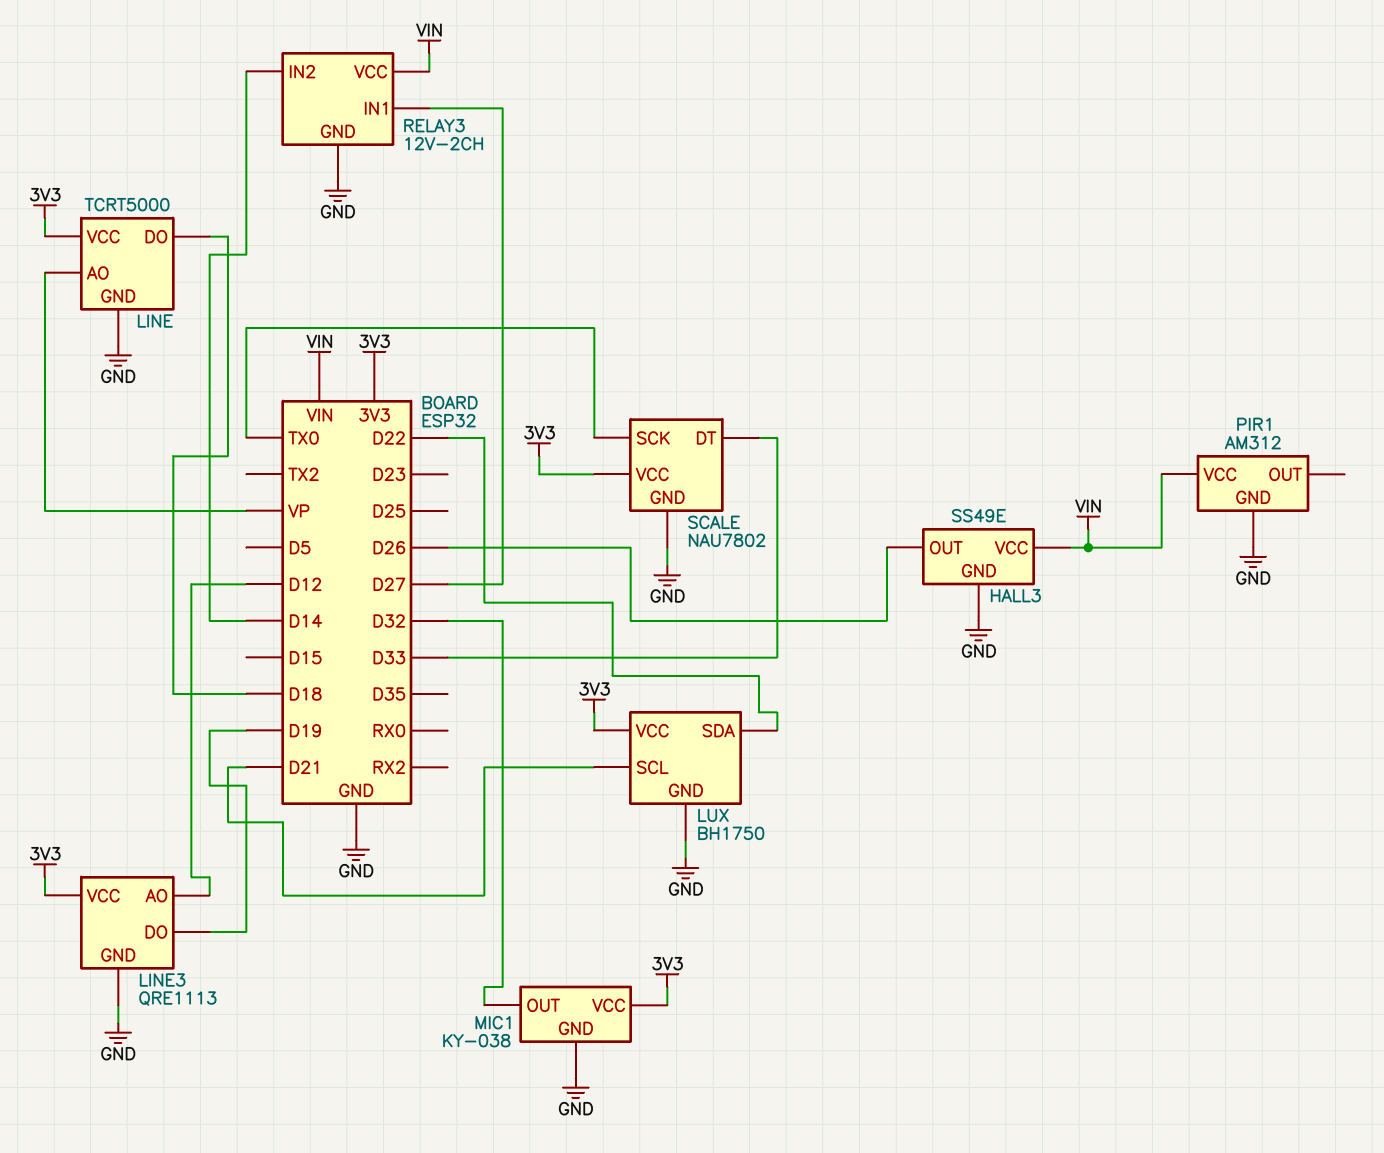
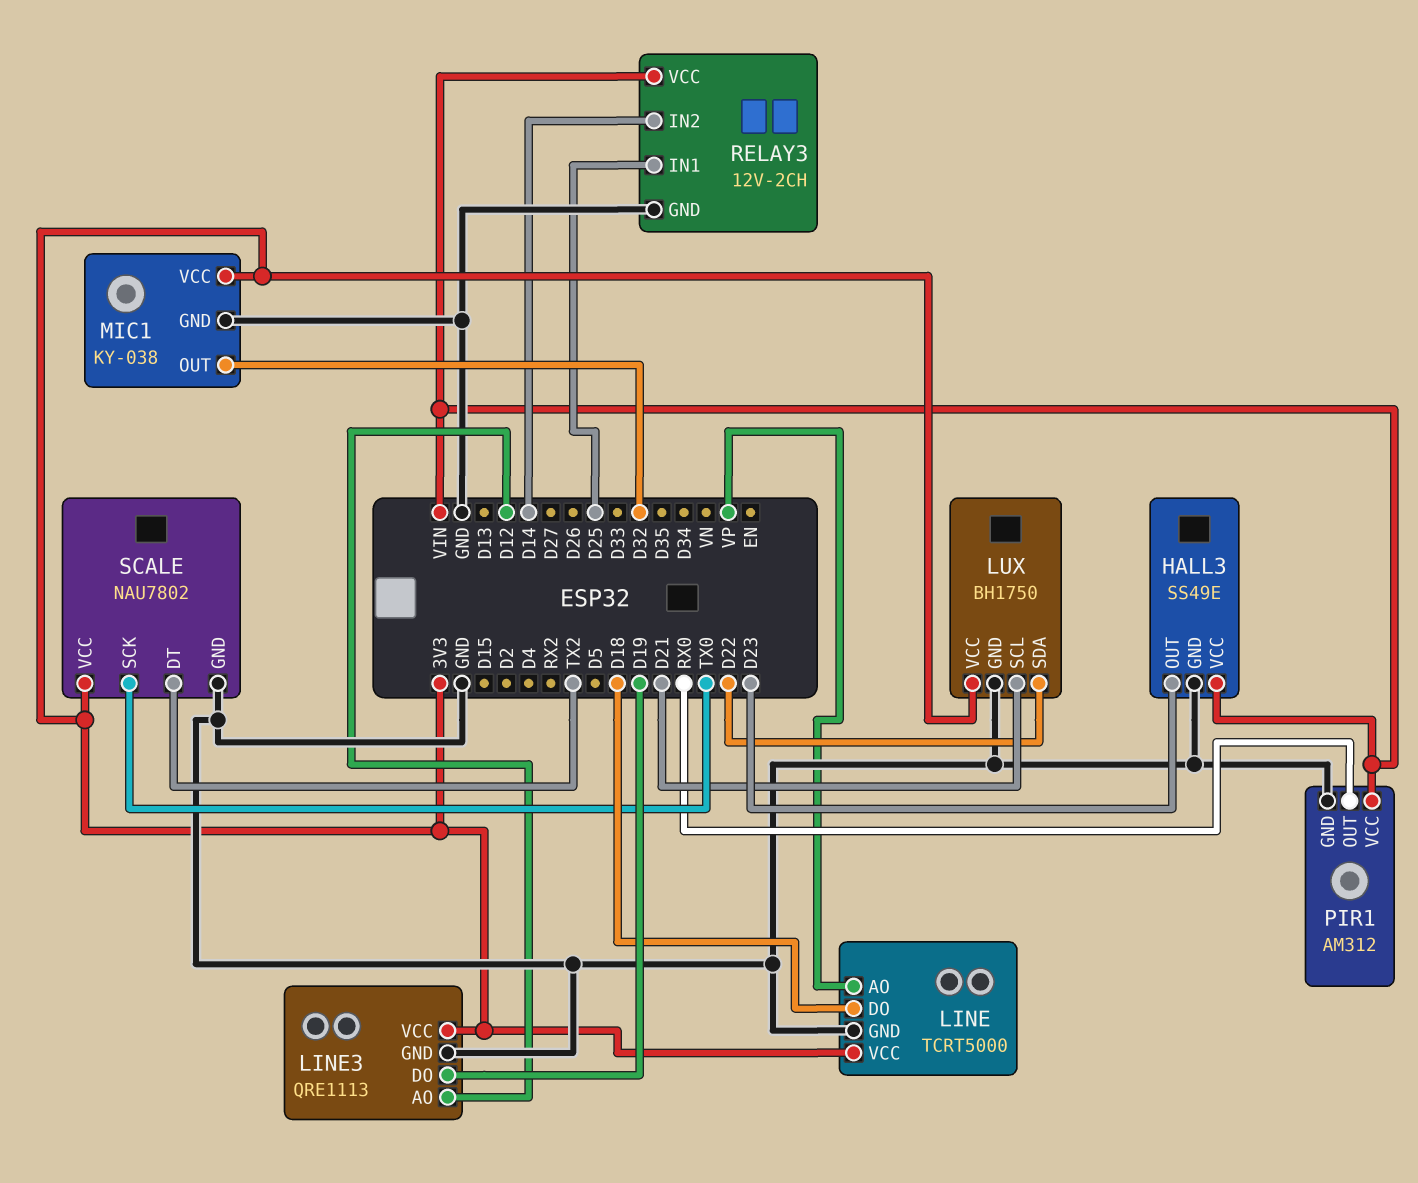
HALL3 pin OUT: D26 -> D23
PIR1 pin OUT: none -> RX0
RELAY3 pin IN1: D27 -> D25
SCALE pin DT: D33 -> TX2

